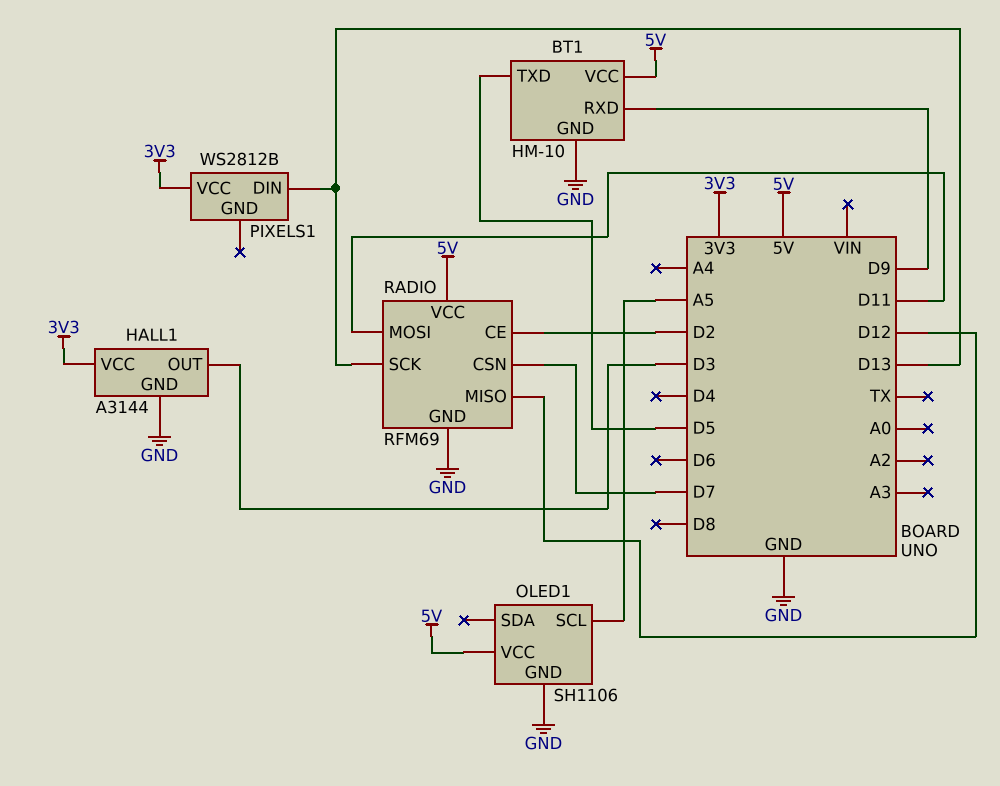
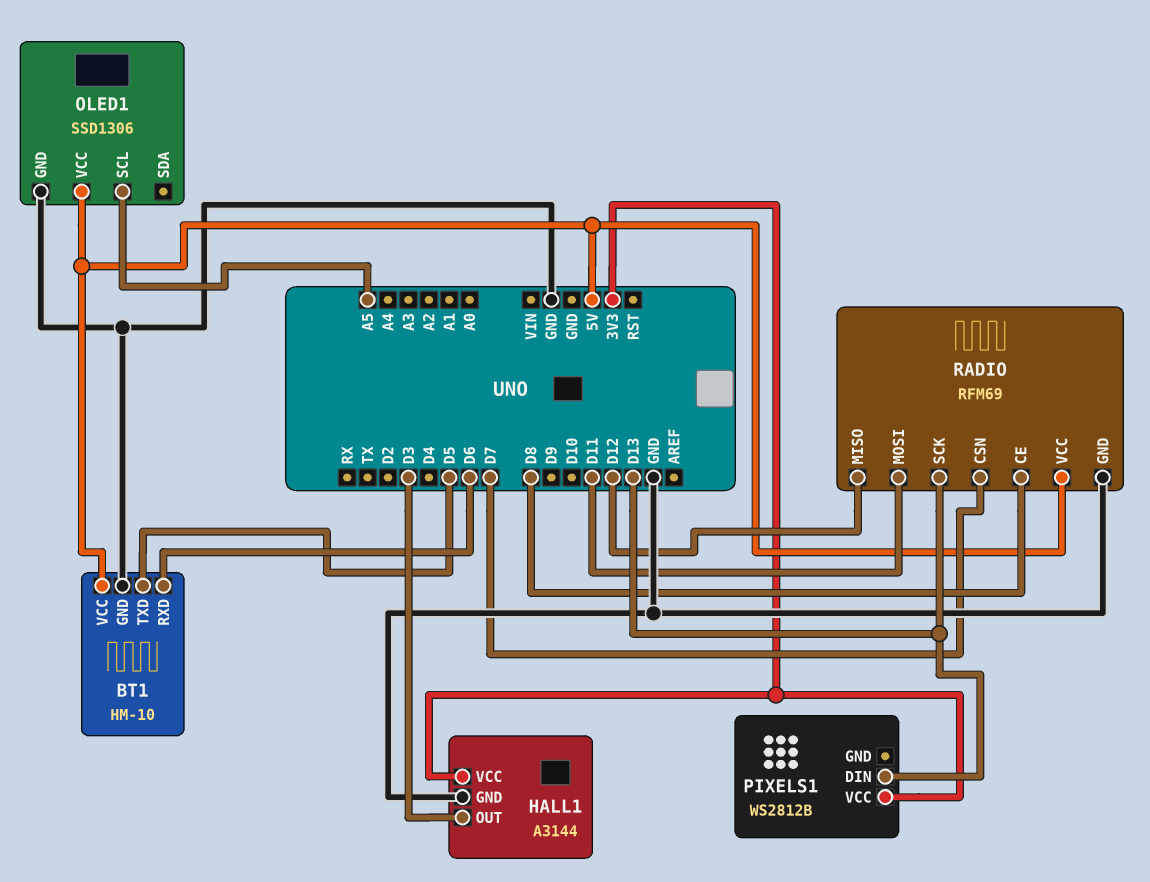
BT1 pin RXD: D9 -> D6
OLED1: SH1106 -> SSD1306
RADIO pin CE: D2 -> D8

